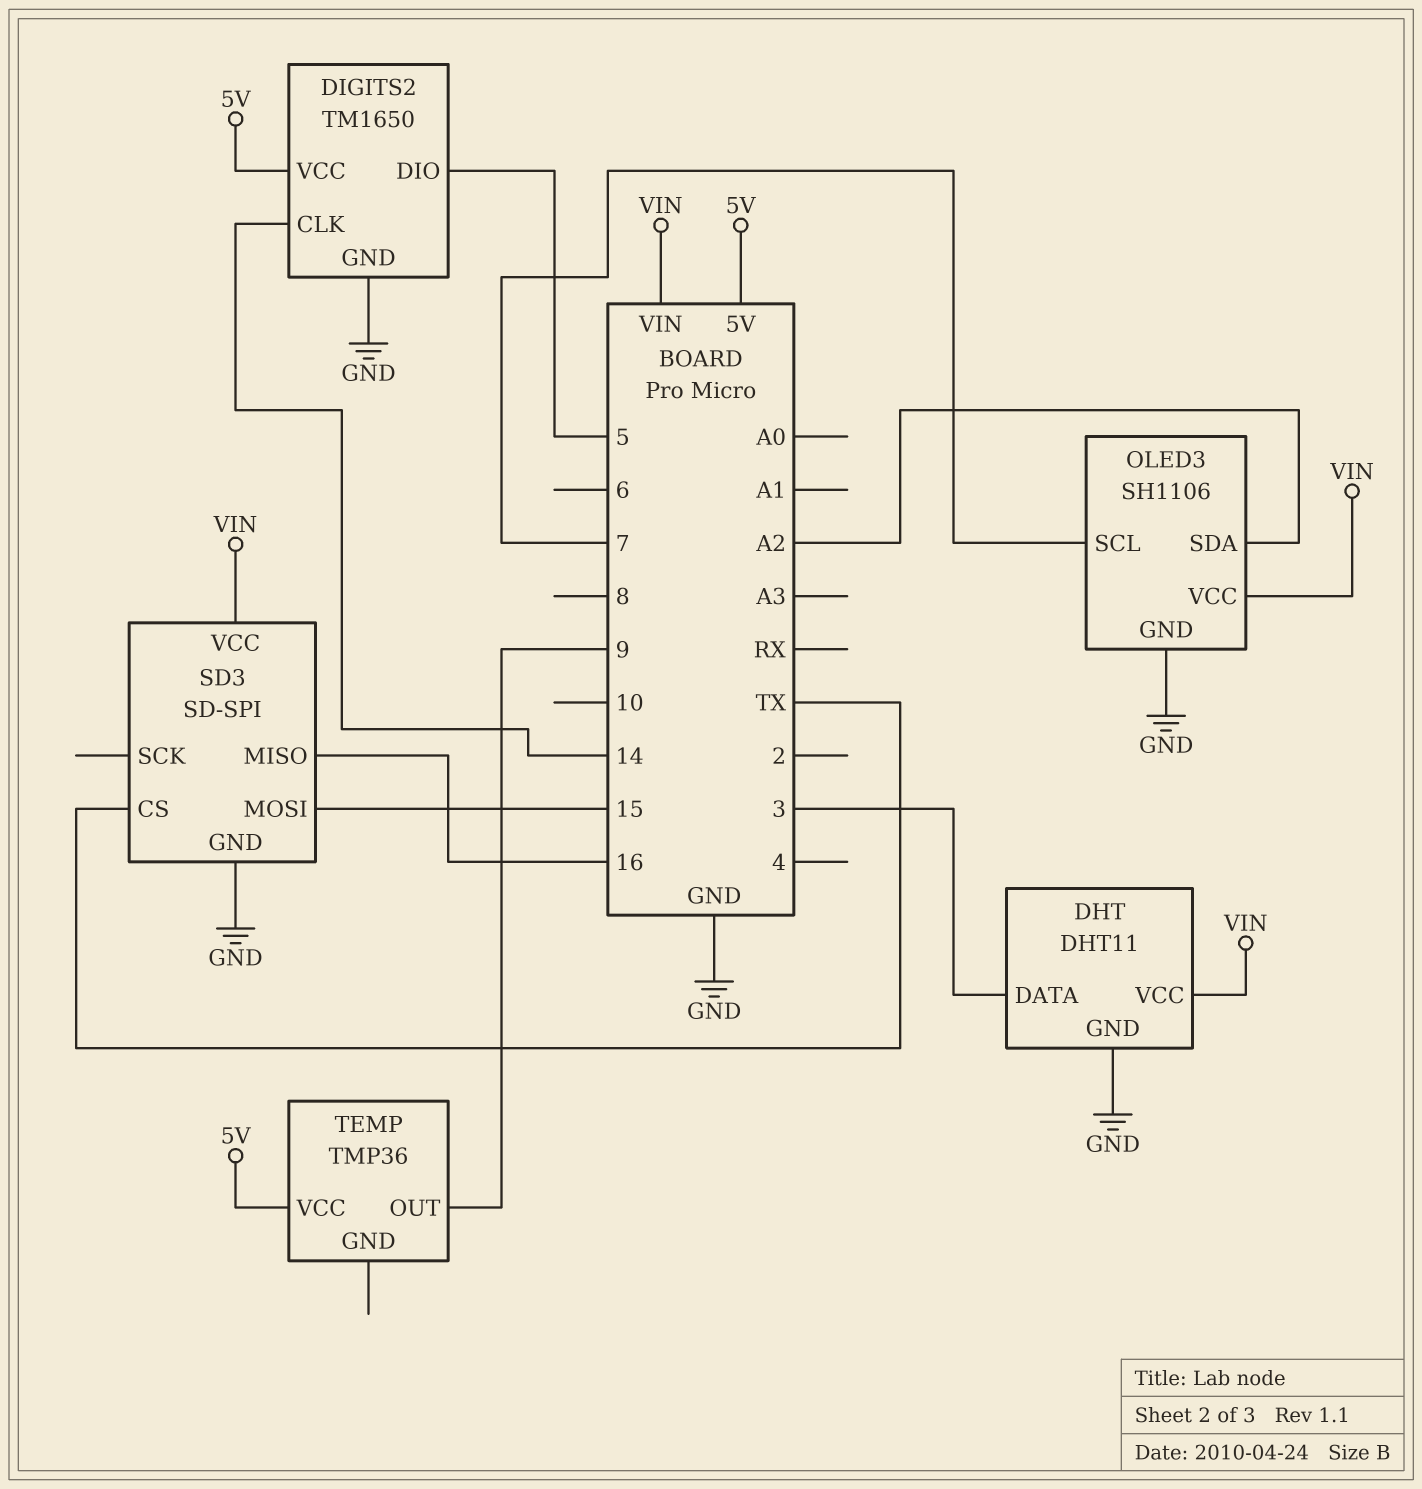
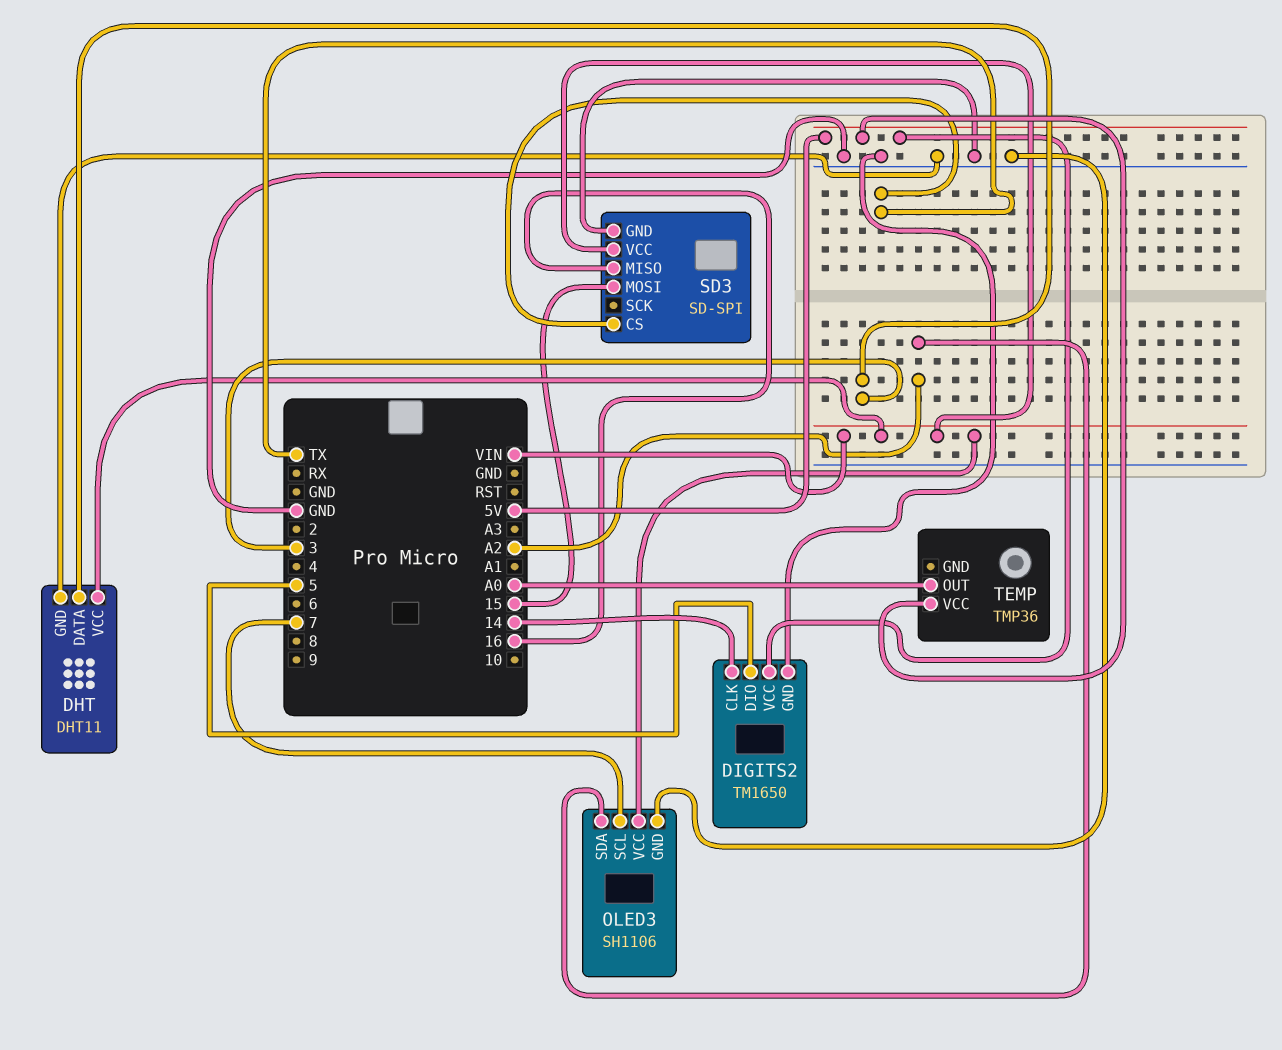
TEMP pin OUT: 9 -> A0

